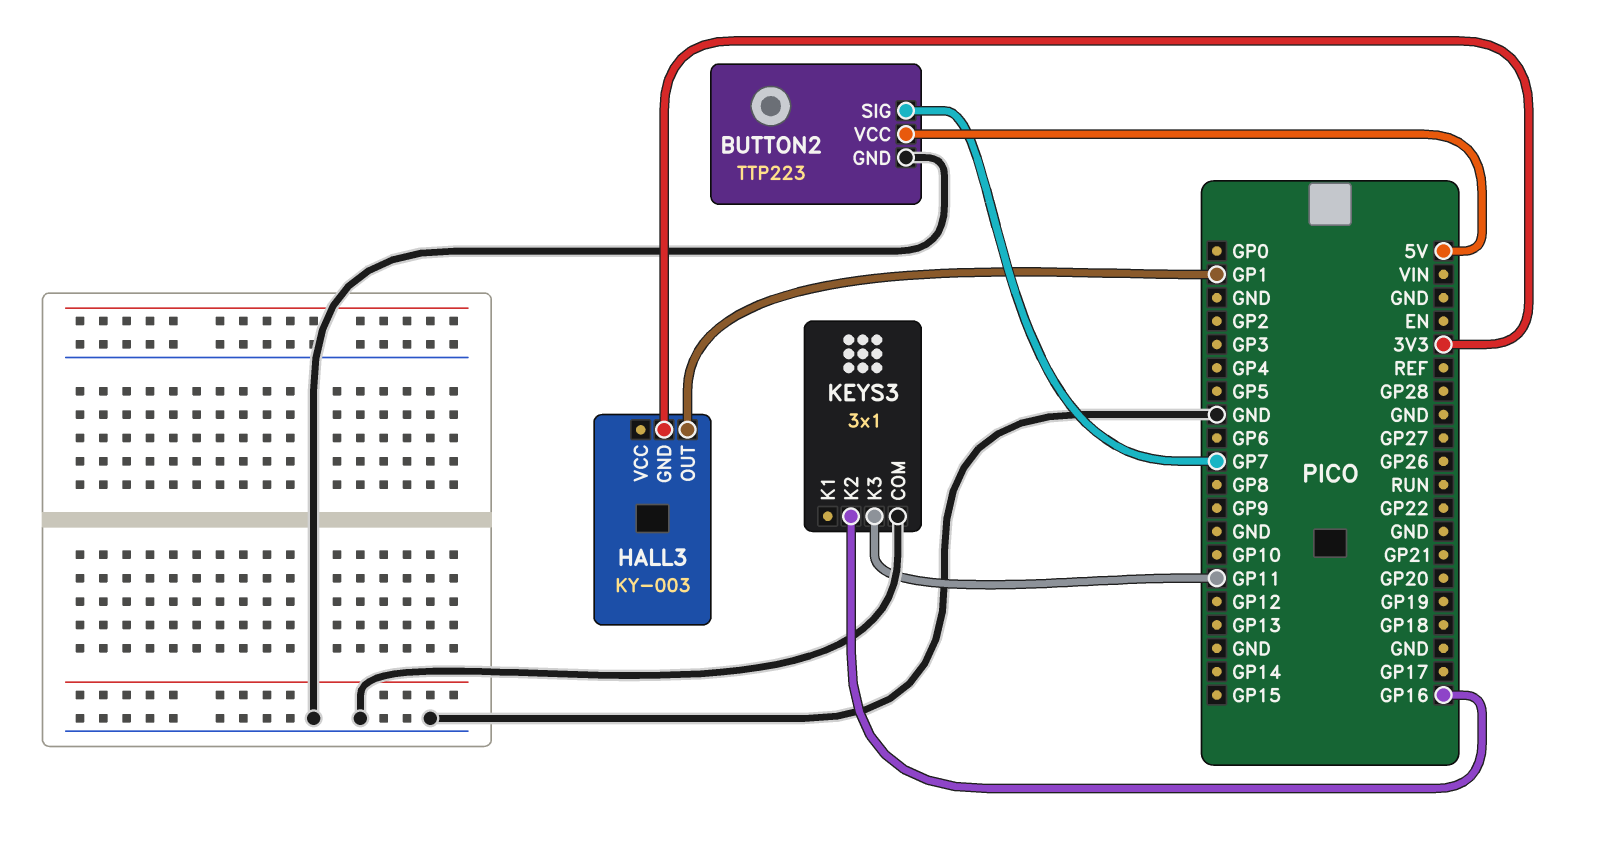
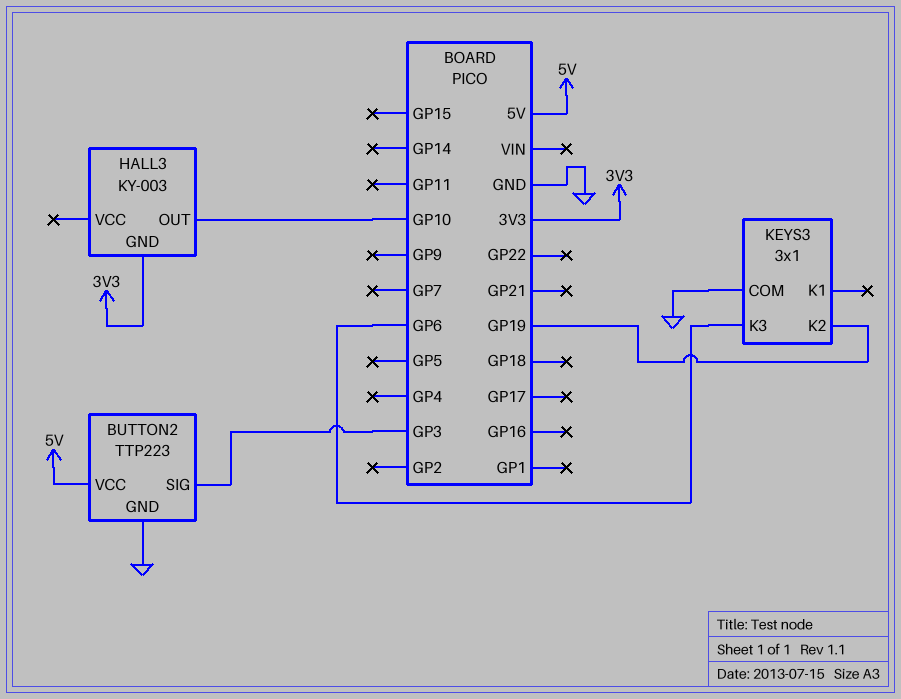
BUTTON2 pin SIG: GP7 -> GP3
HALL3 pin OUT: GP1 -> GP10
KEYS3 pin K2: GP16 -> GP19
KEYS3 pin K3: GP11 -> GP6

